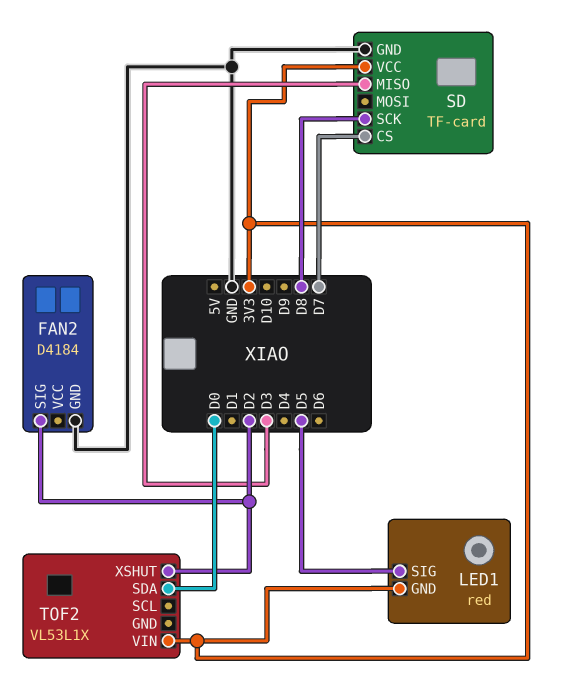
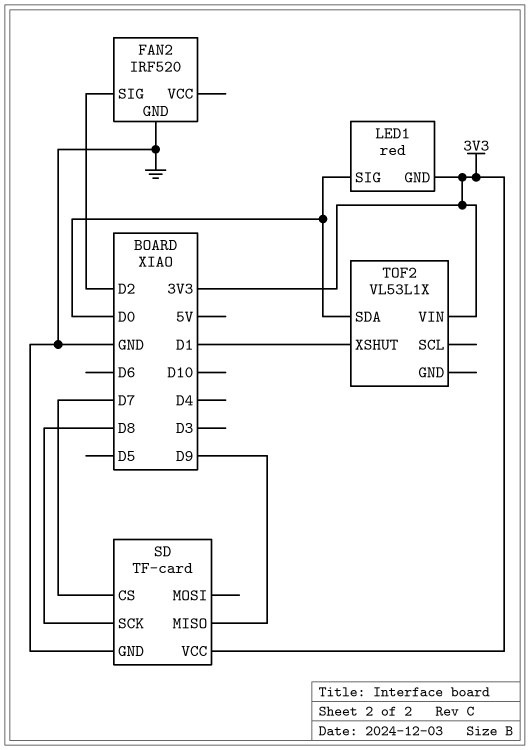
FAN2: D4184 -> IRF520
LED1 pin SIG: D5 -> D0
SD pin MISO: D3 -> D9
TOF2 pin XSHUT: D2 -> D1

